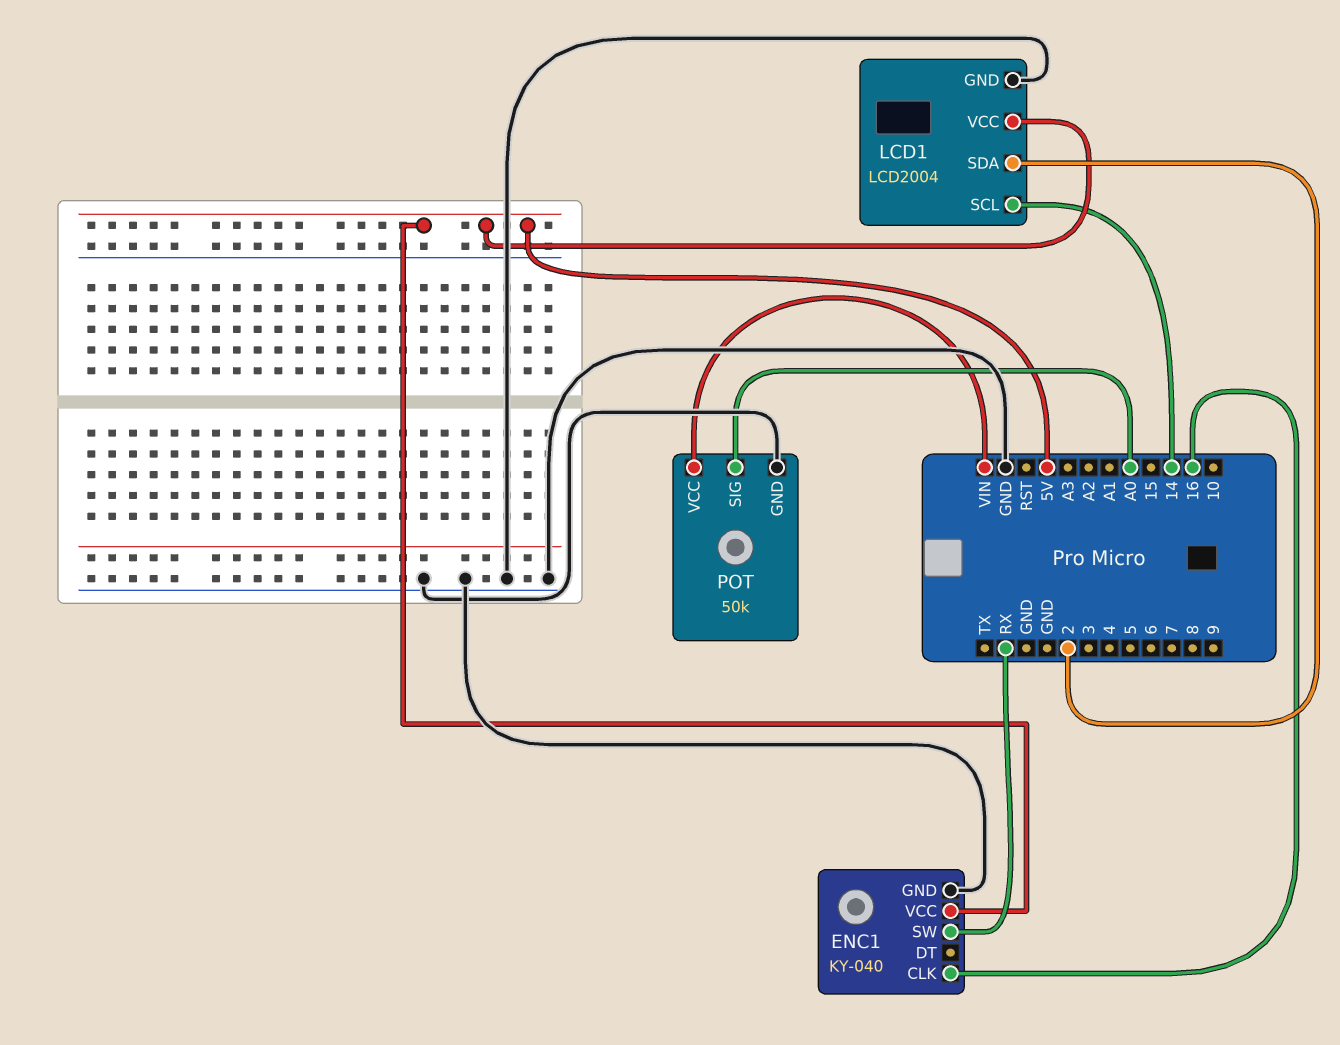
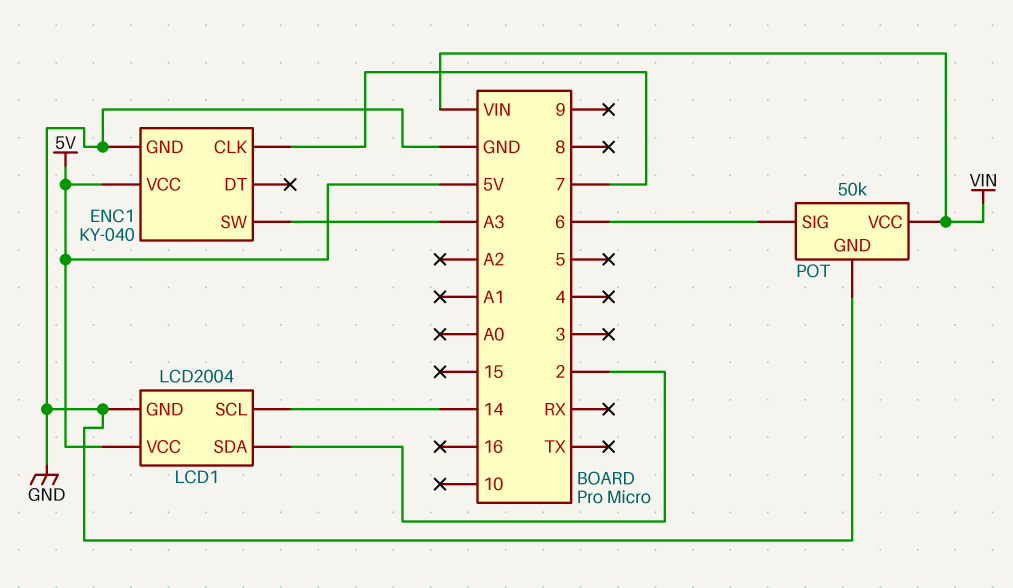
ENC1 pin CLK: 16 -> 7
ENC1 pin SW: RX -> A3
POT pin SIG: A0 -> 6

